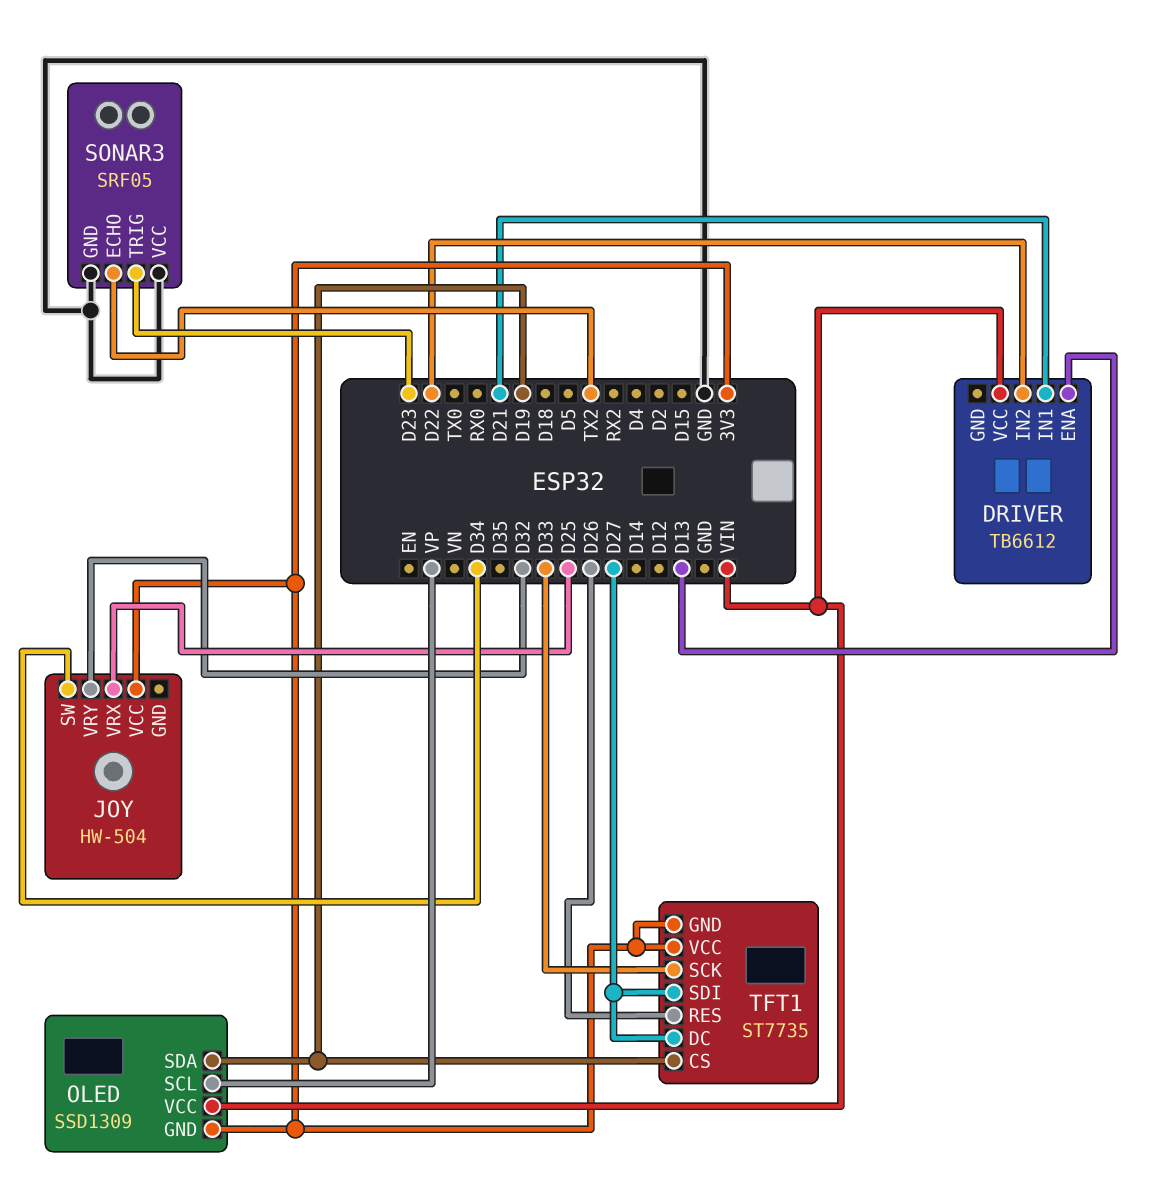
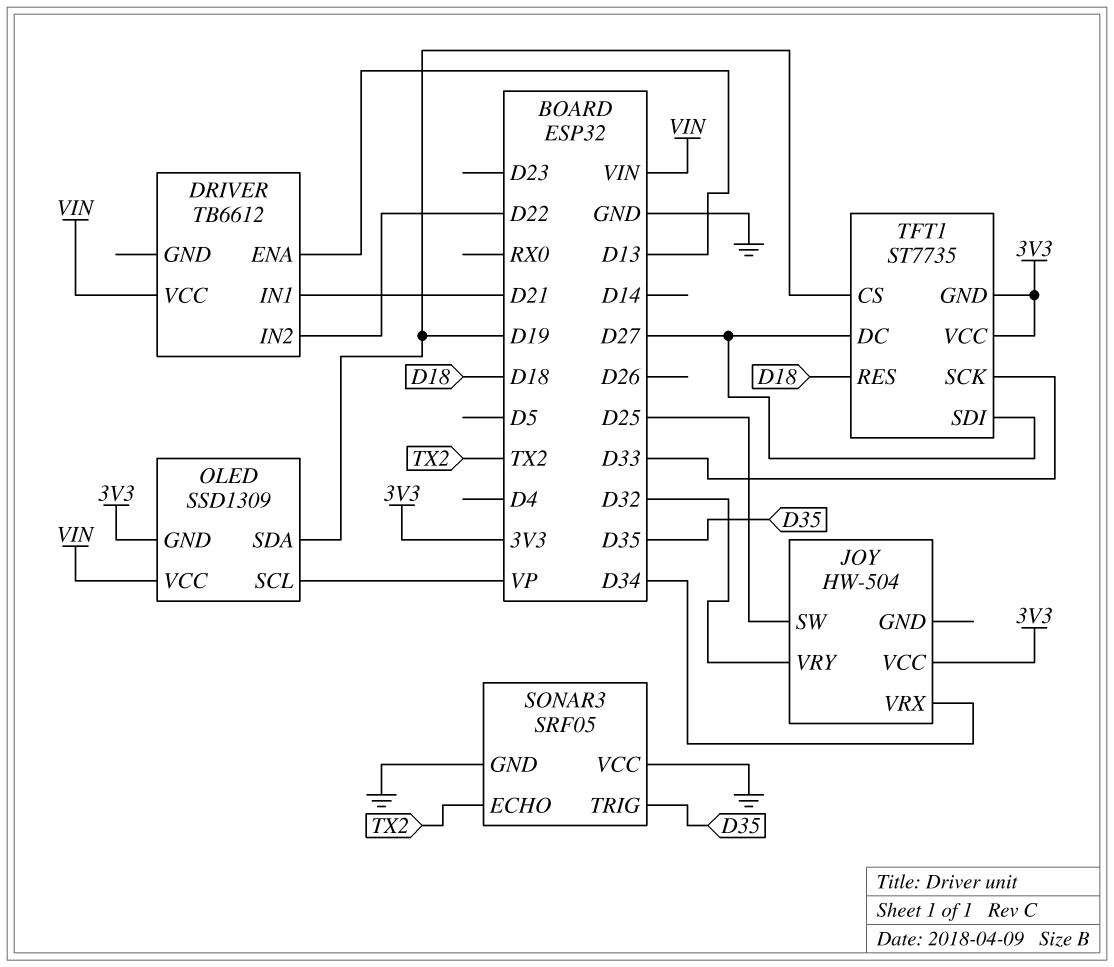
JOY pin SW: D34 -> D25
JOY pin VRX: D25 -> D34
SONAR3 pin TRIG: D23 -> D35
TFT1 pin RES: D26 -> D18

